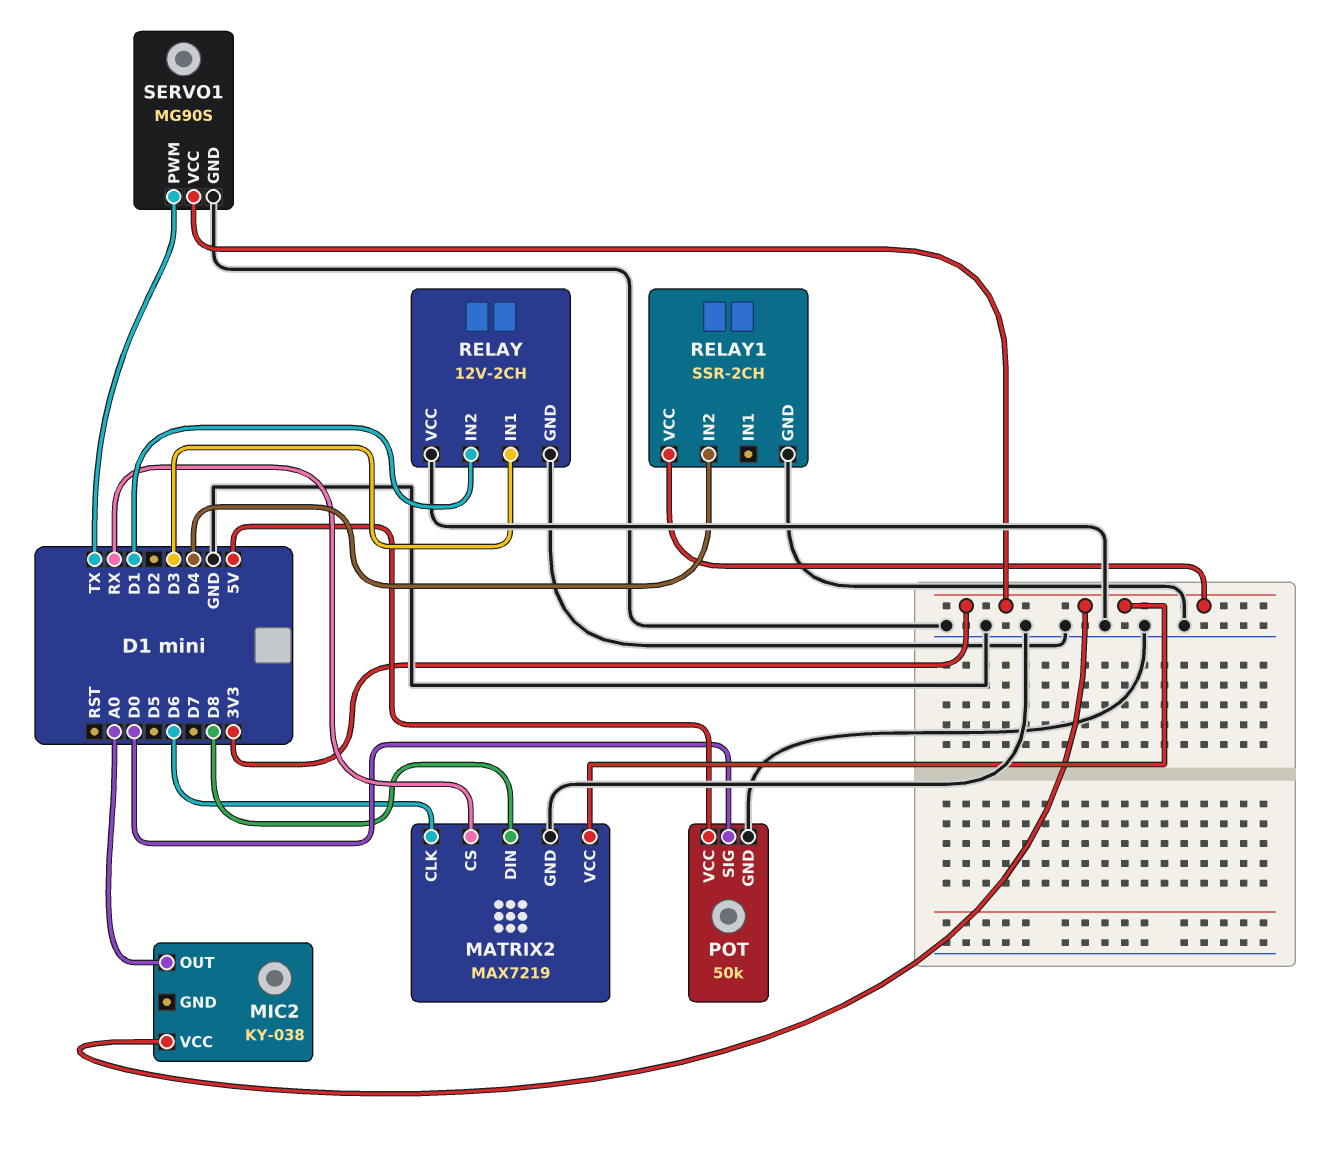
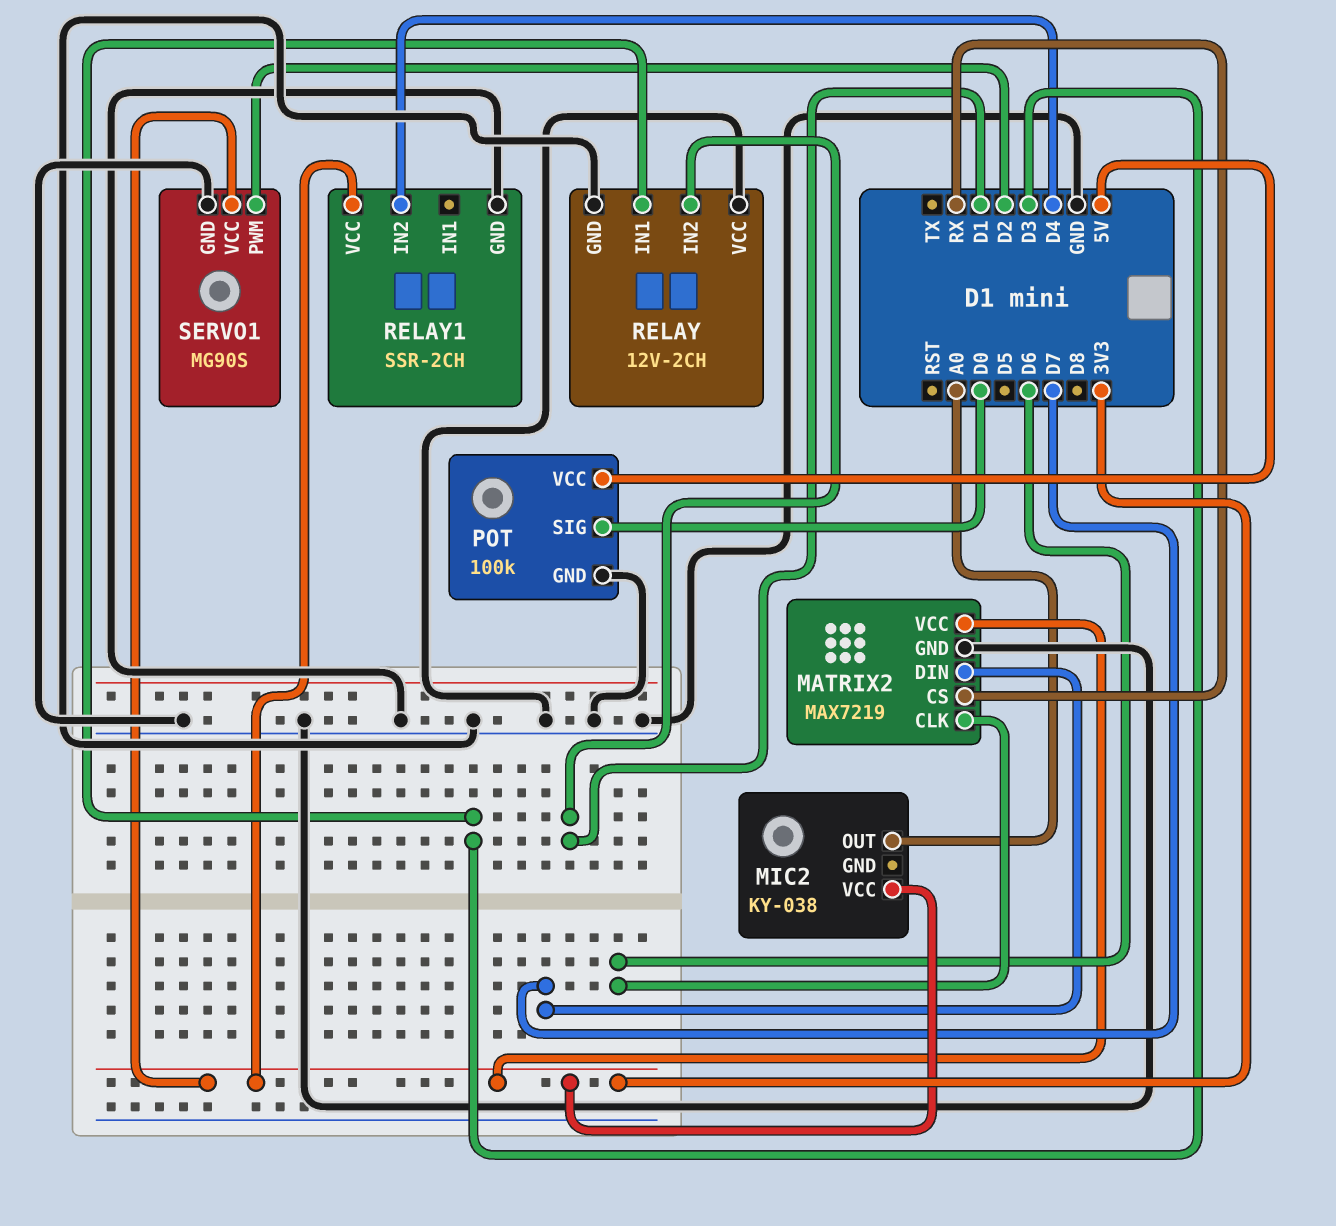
MATRIX2 pin DIN: D8 -> D7
POT: 50k -> 100k
SERVO1 pin PWM: TX -> D2

